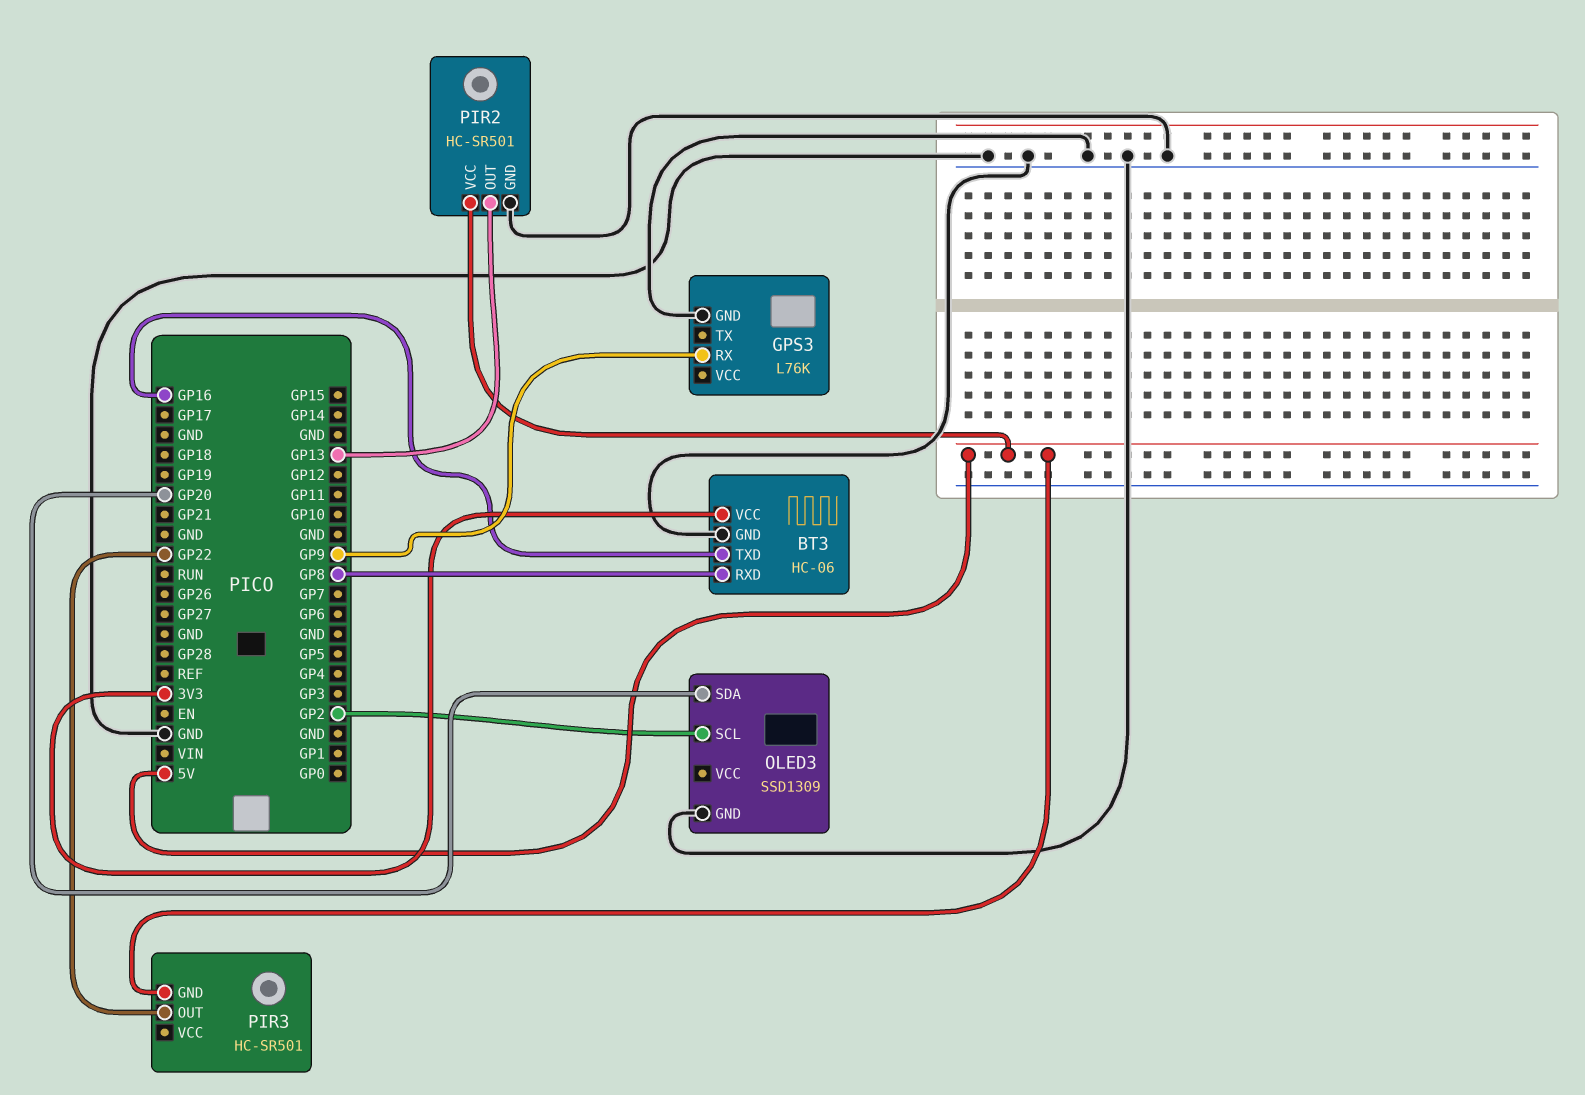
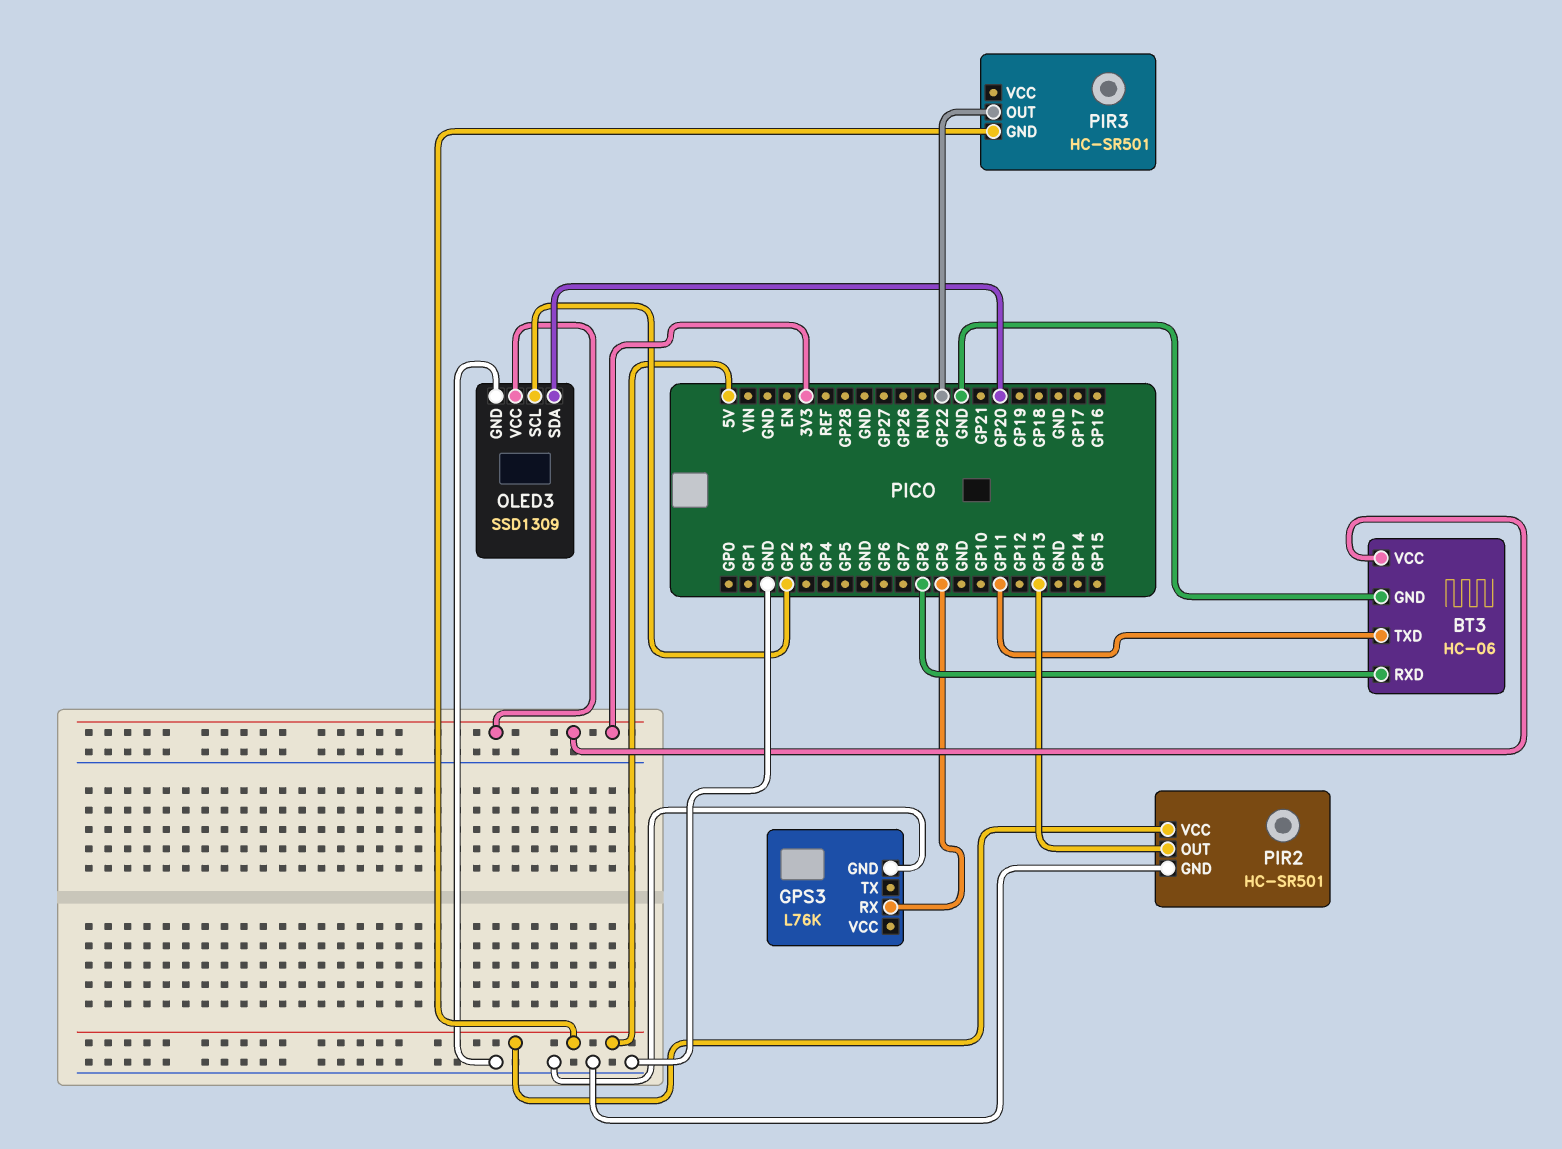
BT3 pin TXD: GP16 -> GP11
OLED3 pin VCC: none -> 3V3

